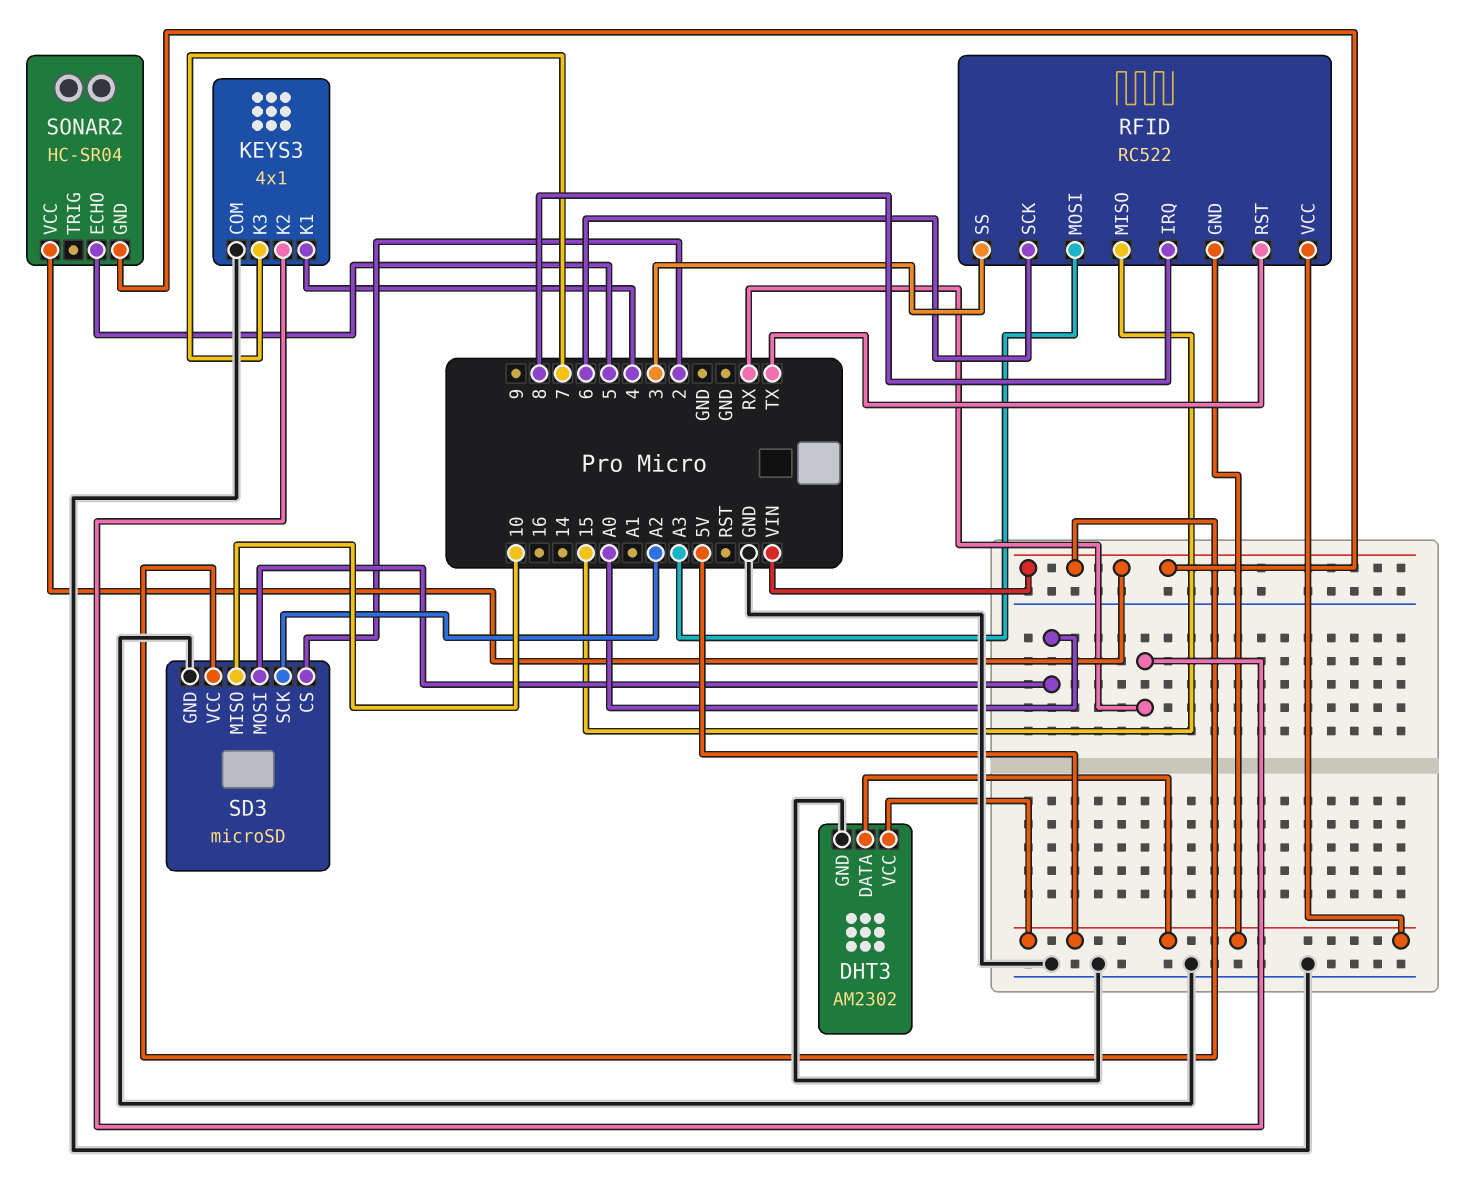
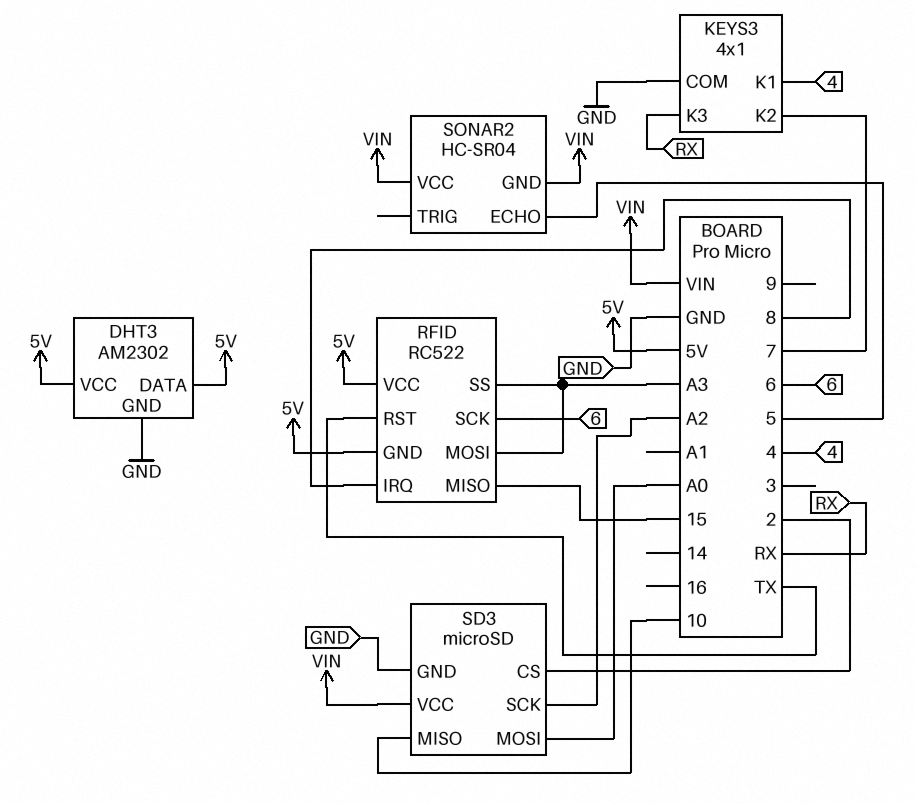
KEYS3 pin K2: RX -> 7
KEYS3 pin K3: 7 -> RX
RFID pin SS: 3 -> A3

